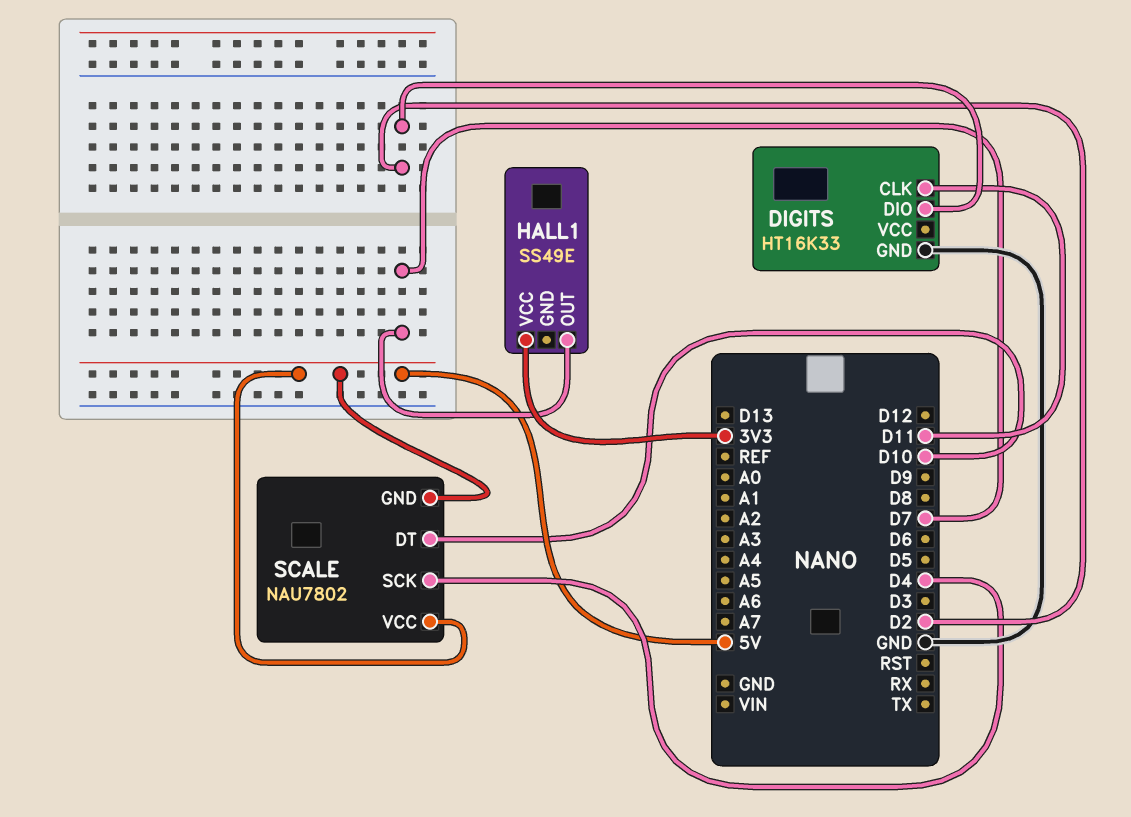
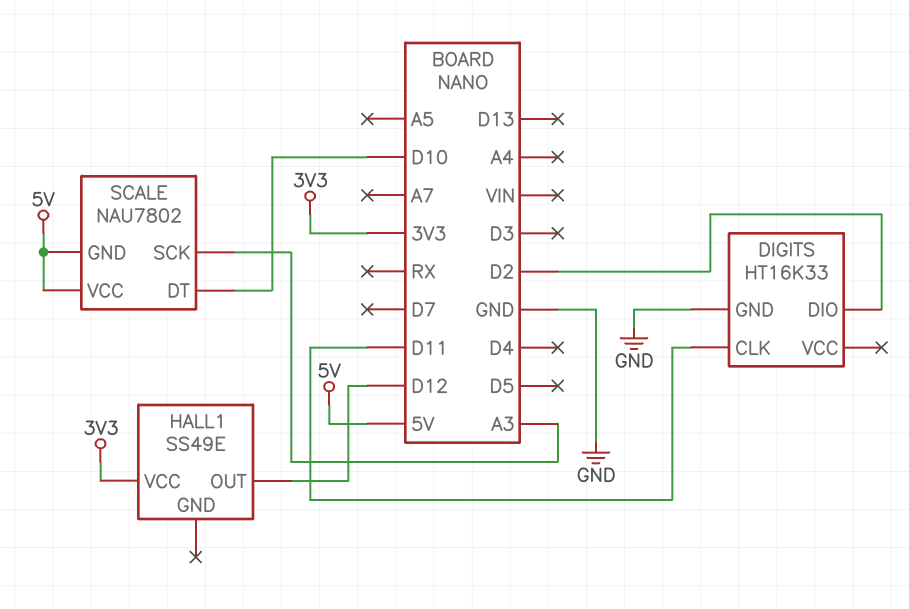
HALL1 pin OUT: D7 -> D12
SCALE pin SCK: D4 -> A3

